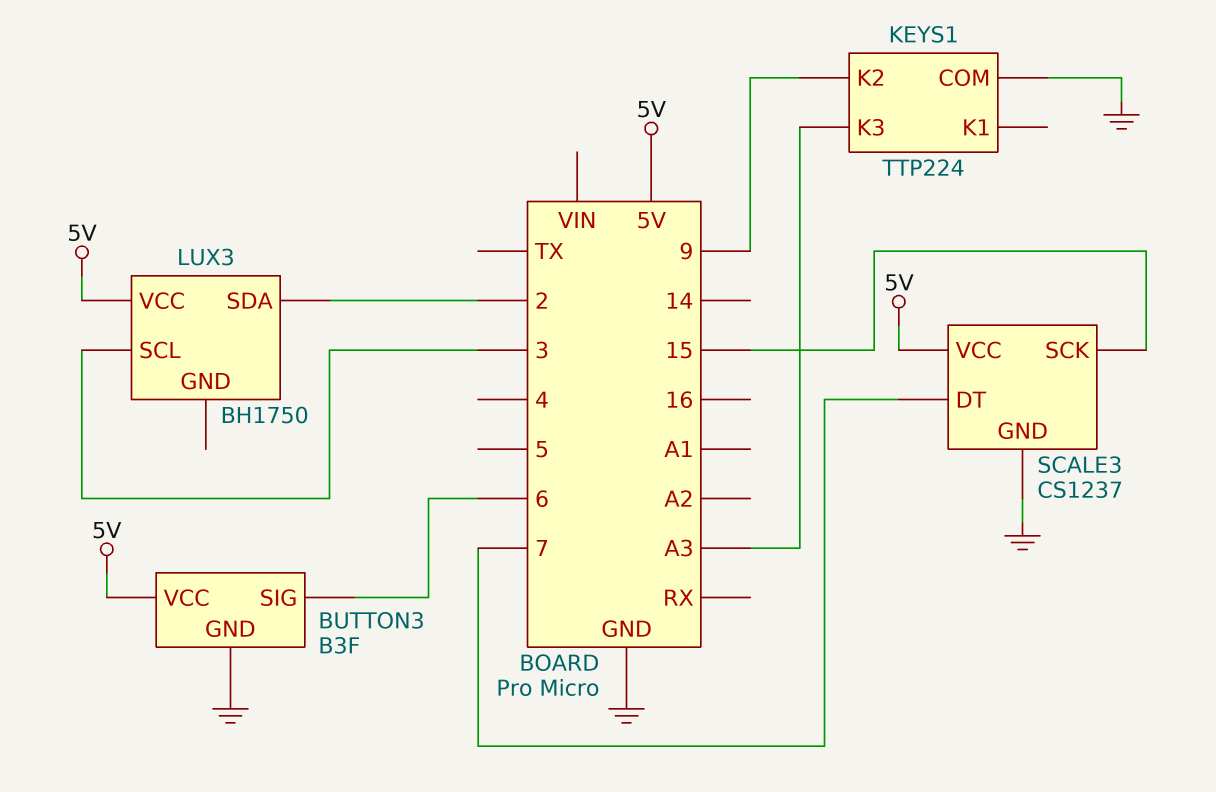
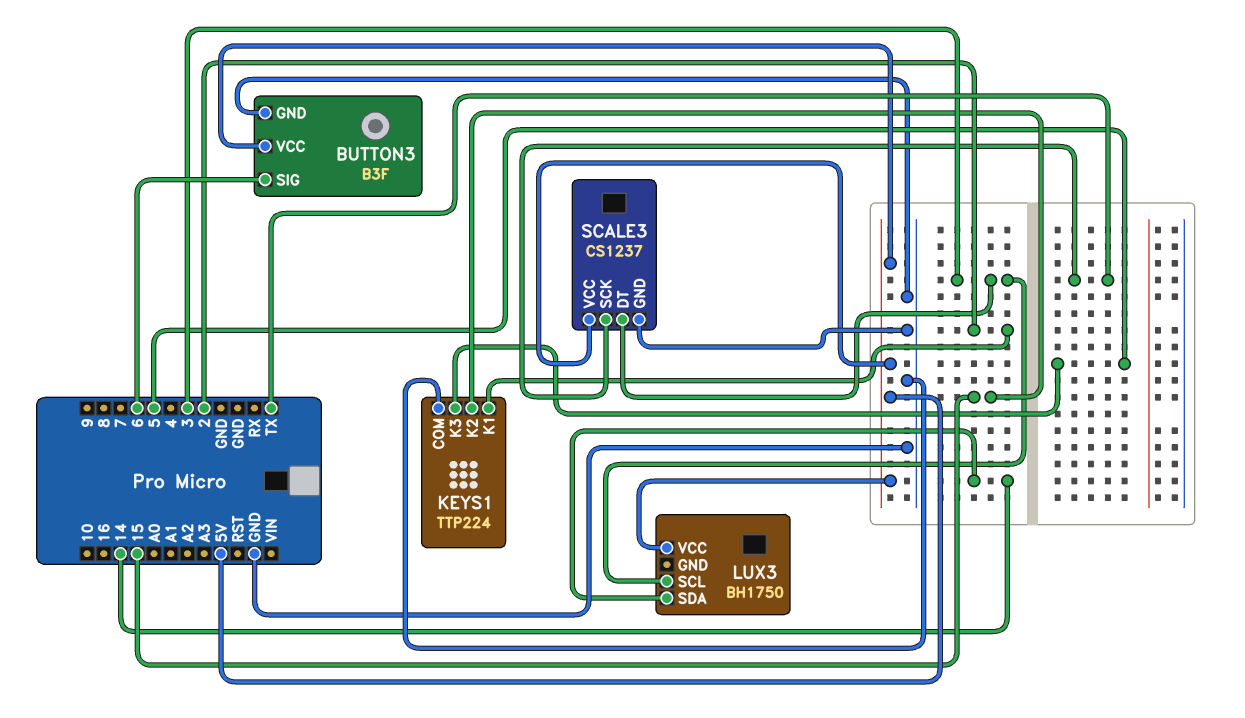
KEYS1 pin K1: none -> 2
KEYS1 pin K2: 9 -> 15
KEYS1 pin K3: A3 -> 5
LUX3 pin SDA: 2 -> 14
SCALE3 pin DT: 7 -> 3
SCALE3 pin SCK: 15 -> TX

